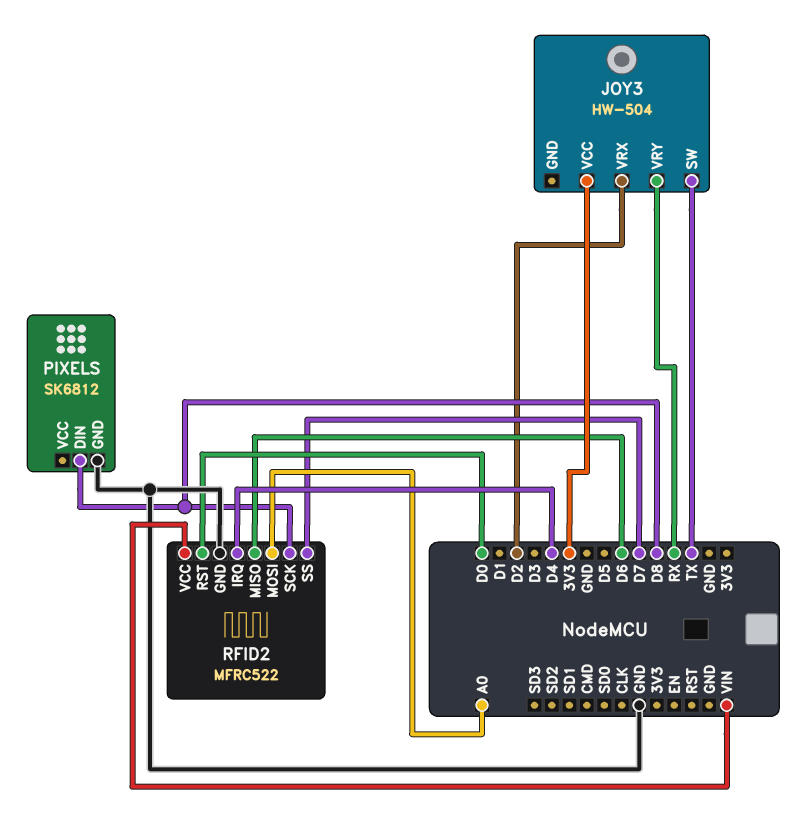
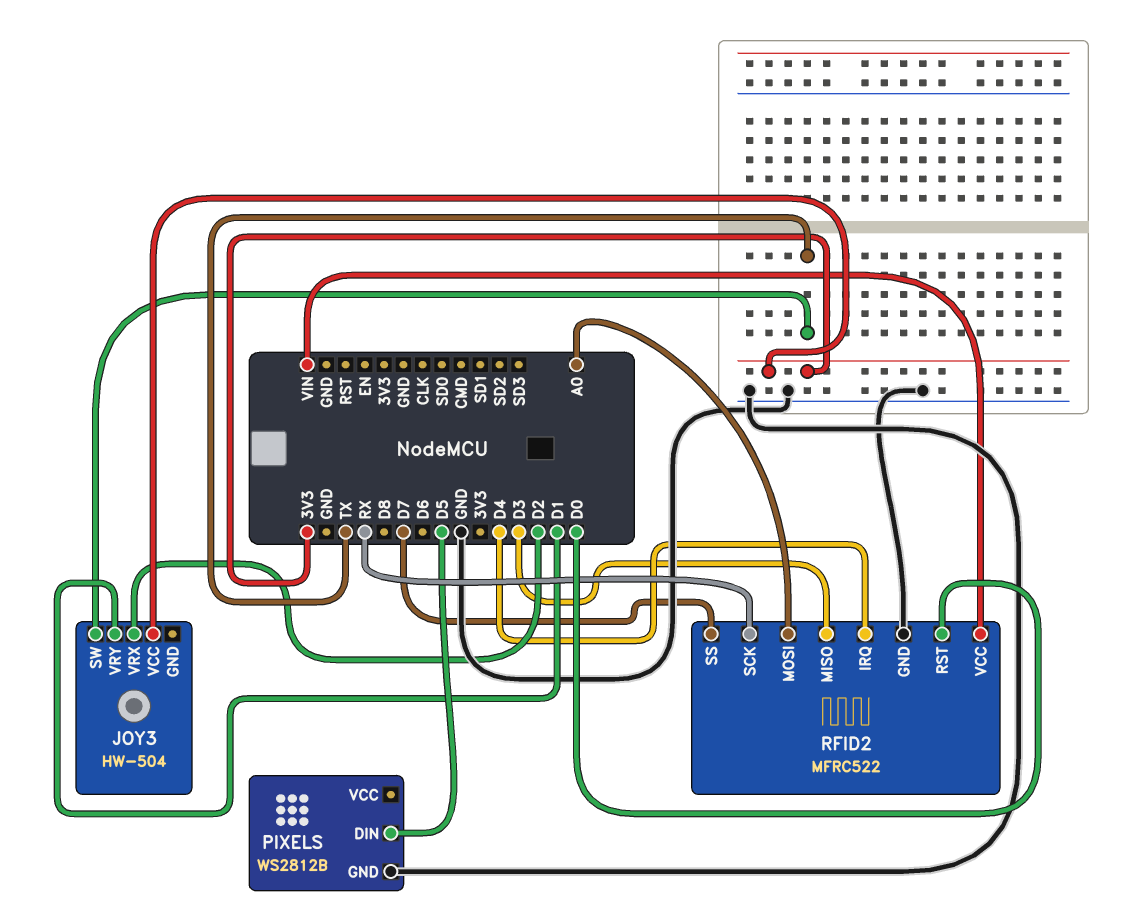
JOY3 pin VRY: RX -> D1
PIXELS: SK6812 -> WS2812B
PIXELS pin DIN: D8 -> D5
RFID2 pin MISO: D6 -> D3
RFID2 pin SCK: D8 -> RX

